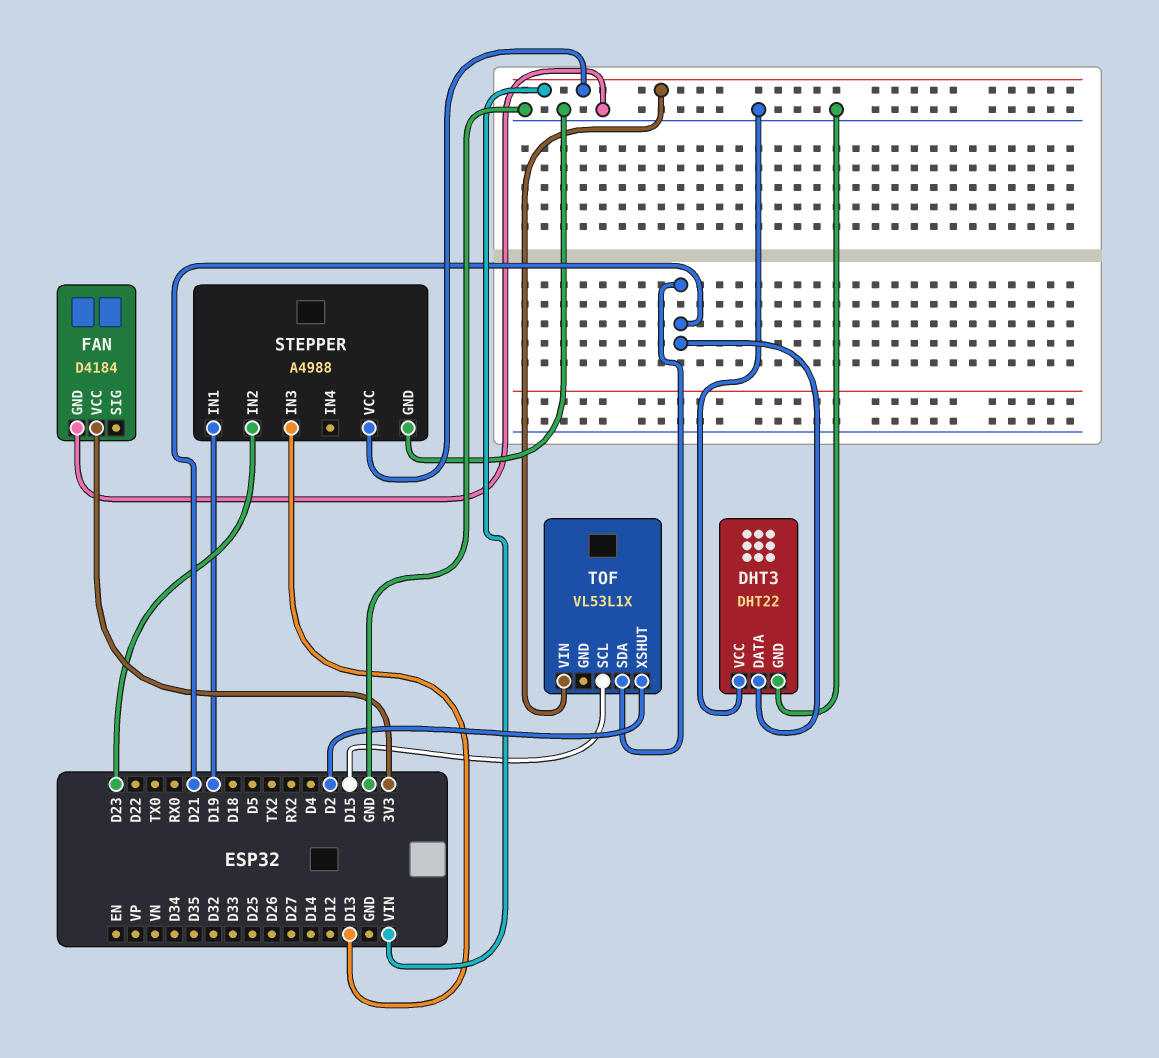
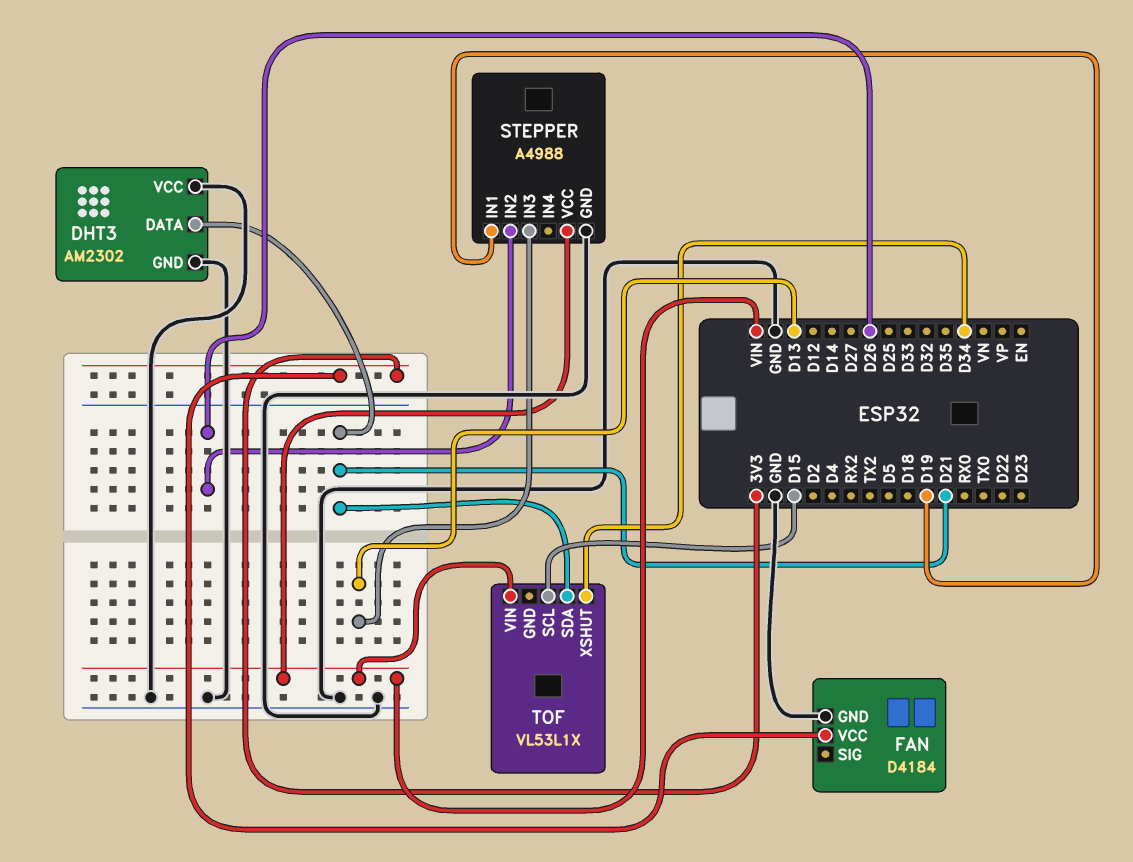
DHT3: DHT22 -> AM2302
STEPPER pin IN2: D23 -> D26
TOF pin XSHUT: D2 -> D34

